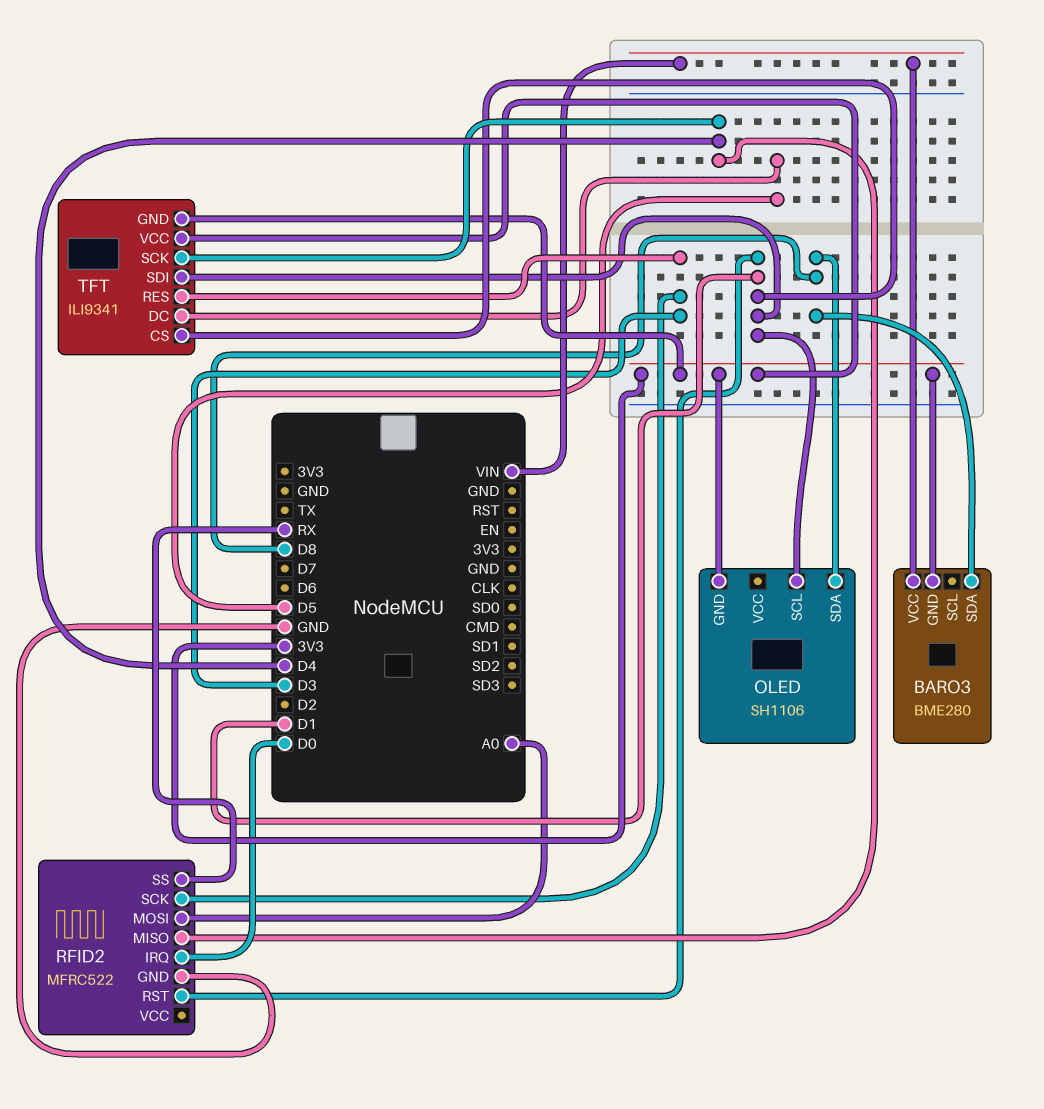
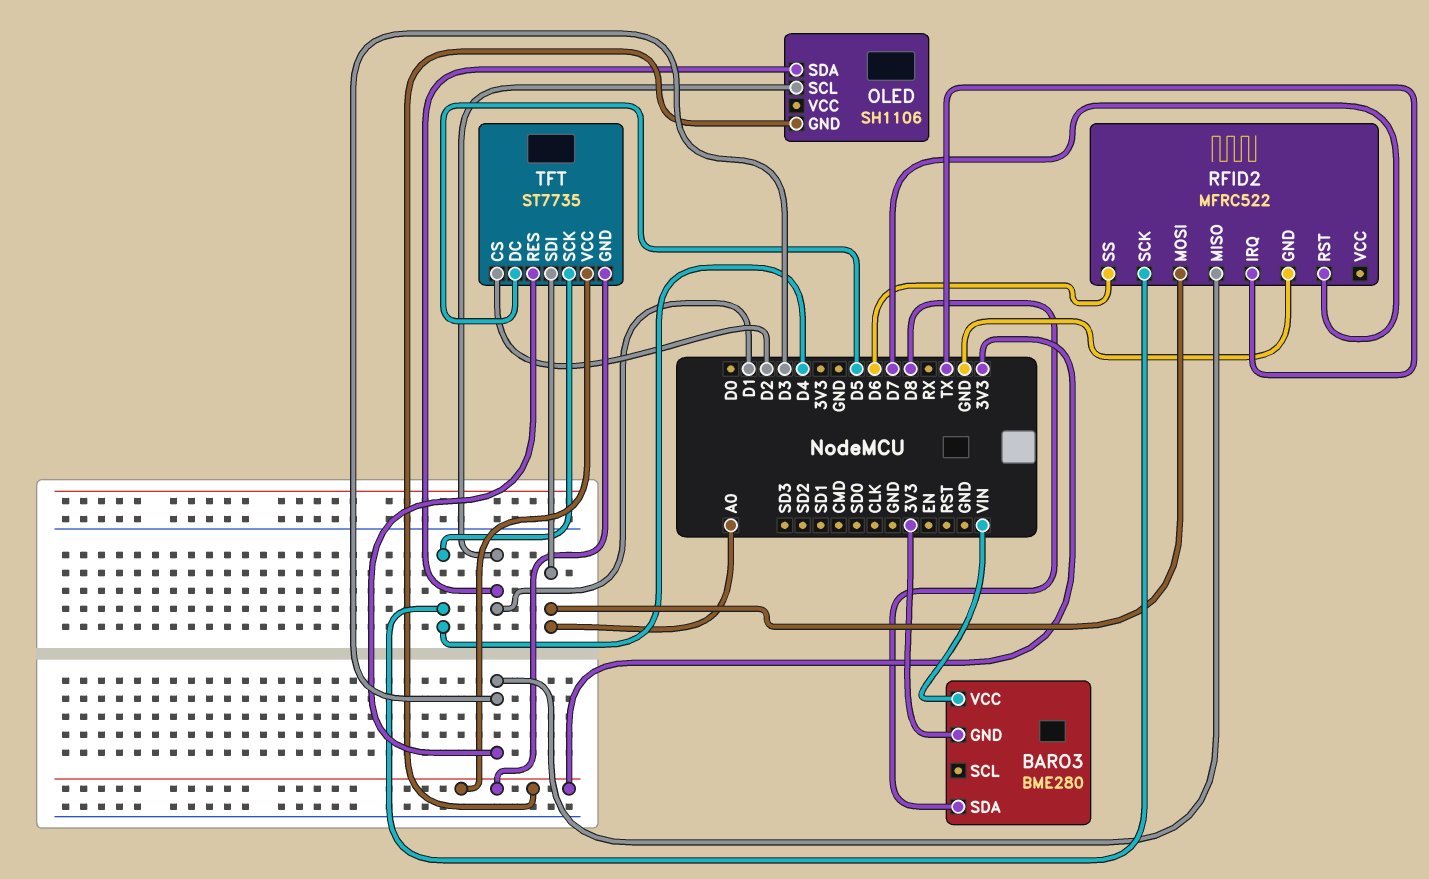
OLED pin SDA: D8 -> D1
RFID2 pin IRQ: D0 -> TX
RFID2 pin MISO: D4 -> D3
RFID2 pin RST: D1 -> D7
RFID2 pin SCK: D3 -> D4
RFID2 pin SS: RX -> D6
TFT: ILI9341 -> ST7735
TFT pin CS: D1 -> D2
TFT pin SDI: D1 -> A0

